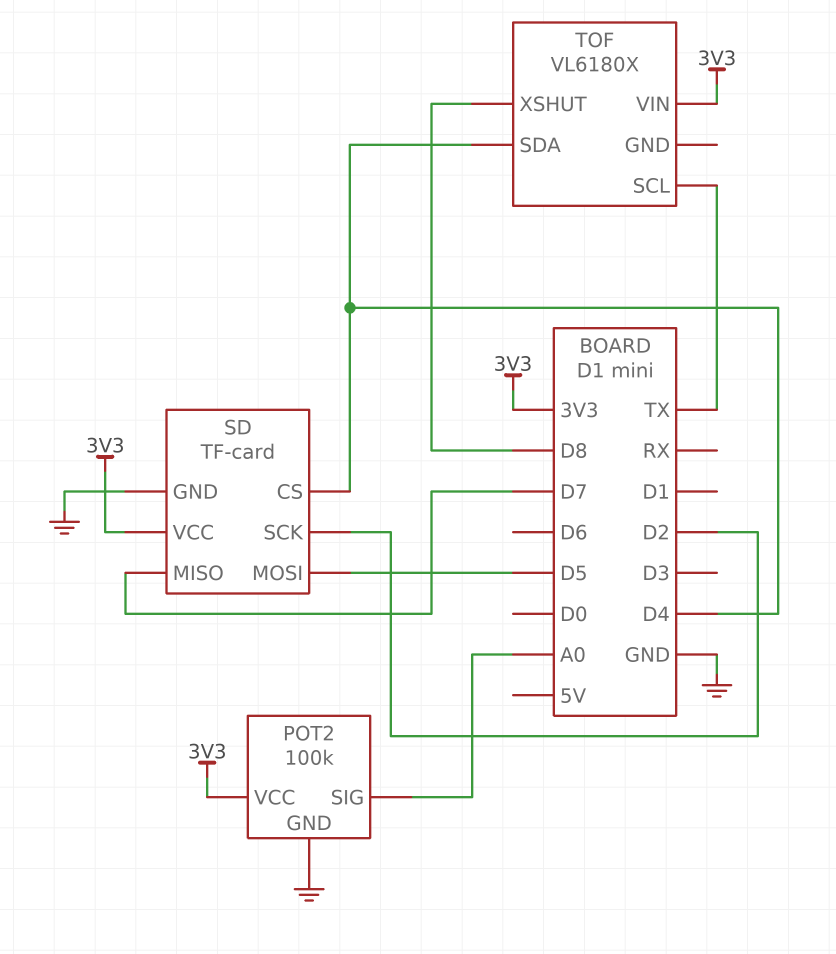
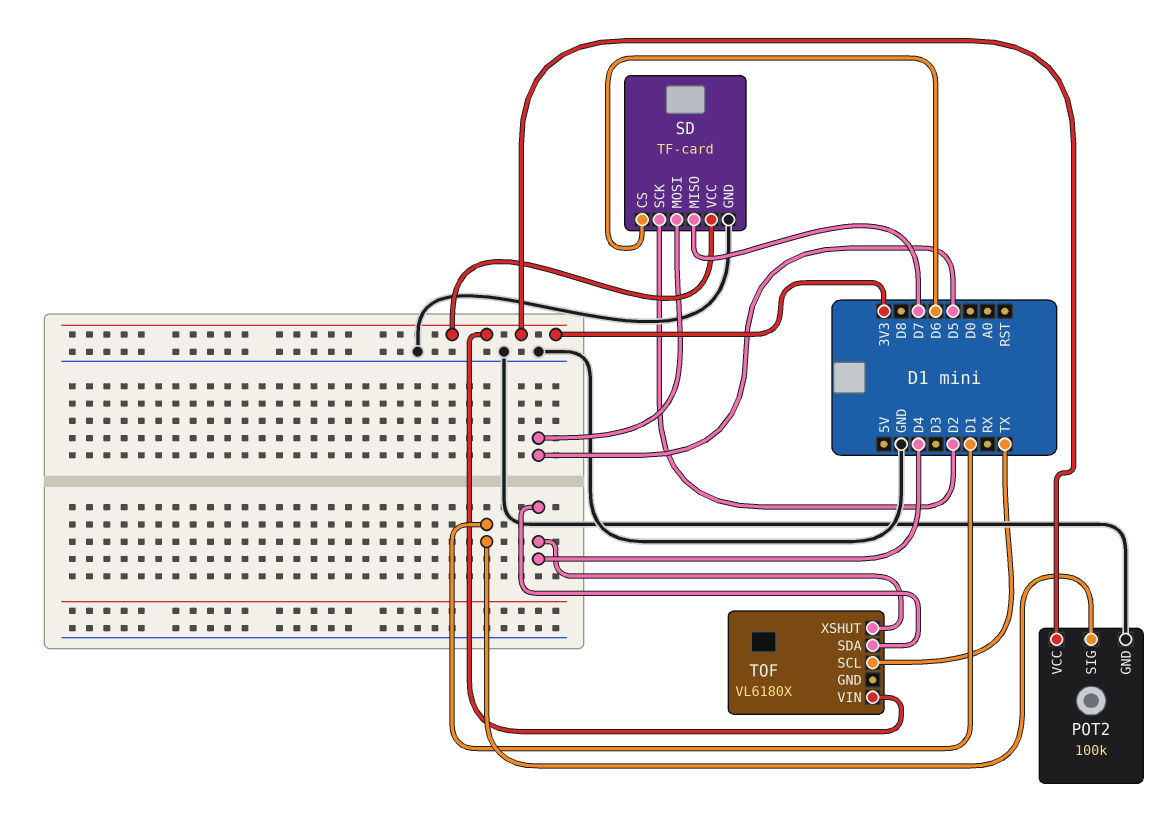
POT2 pin SIG: A0 -> D1
SD pin CS: D4 -> D6
TOF pin XSHUT: D8 -> D4

